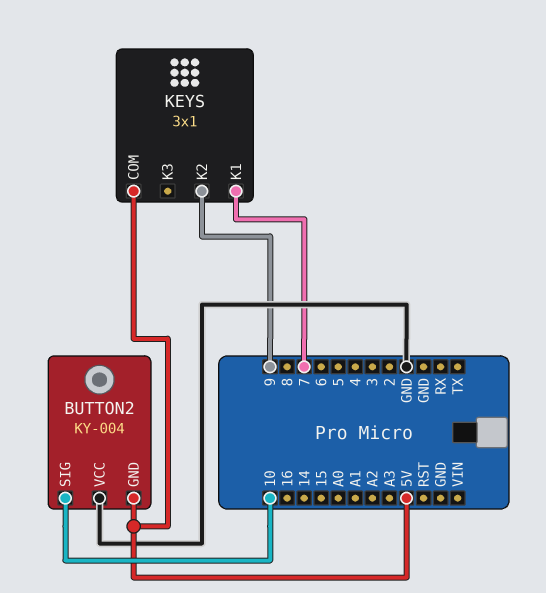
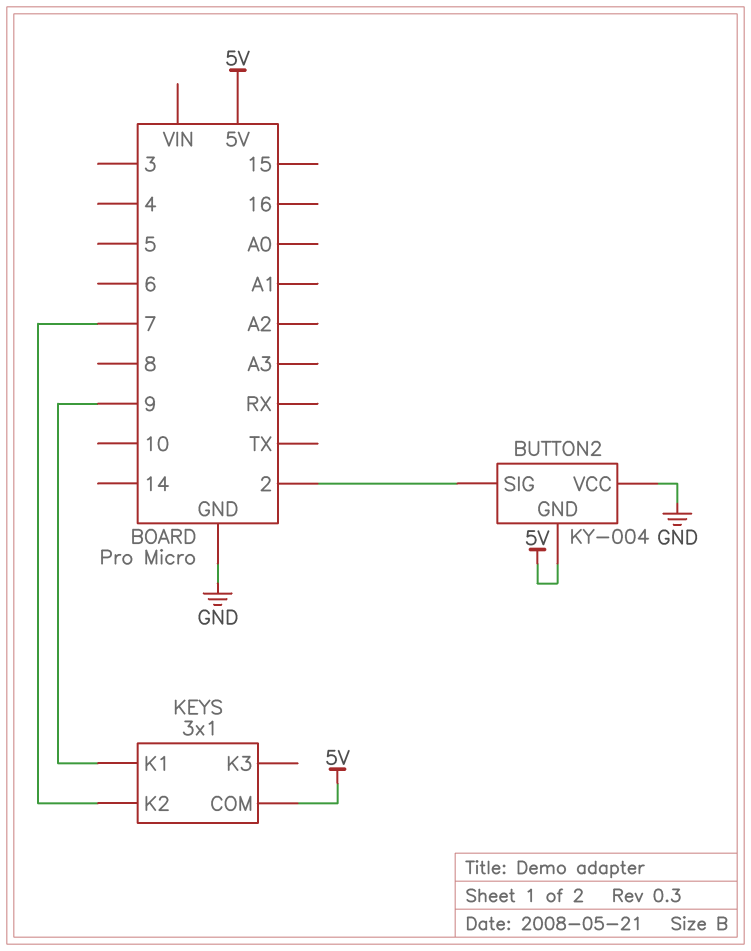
BUTTON2 pin SIG: 10 -> 2
KEYS pin K1: 7 -> 9
KEYS pin K2: 9 -> 7

